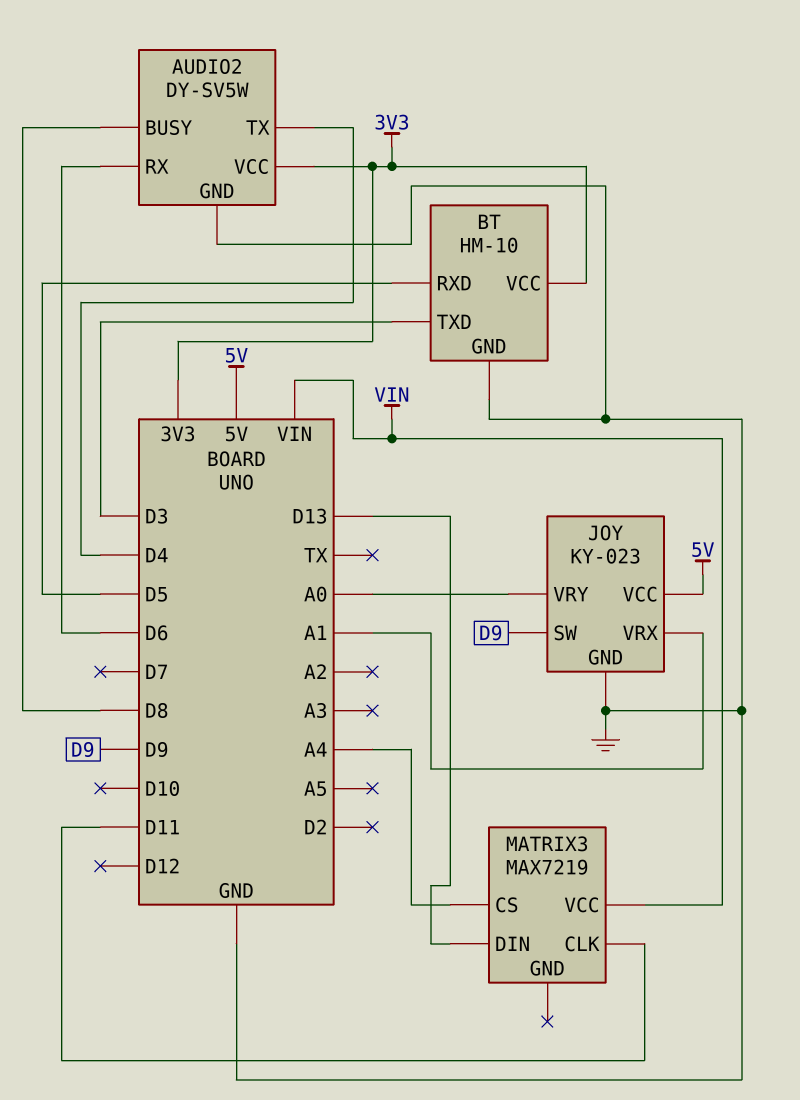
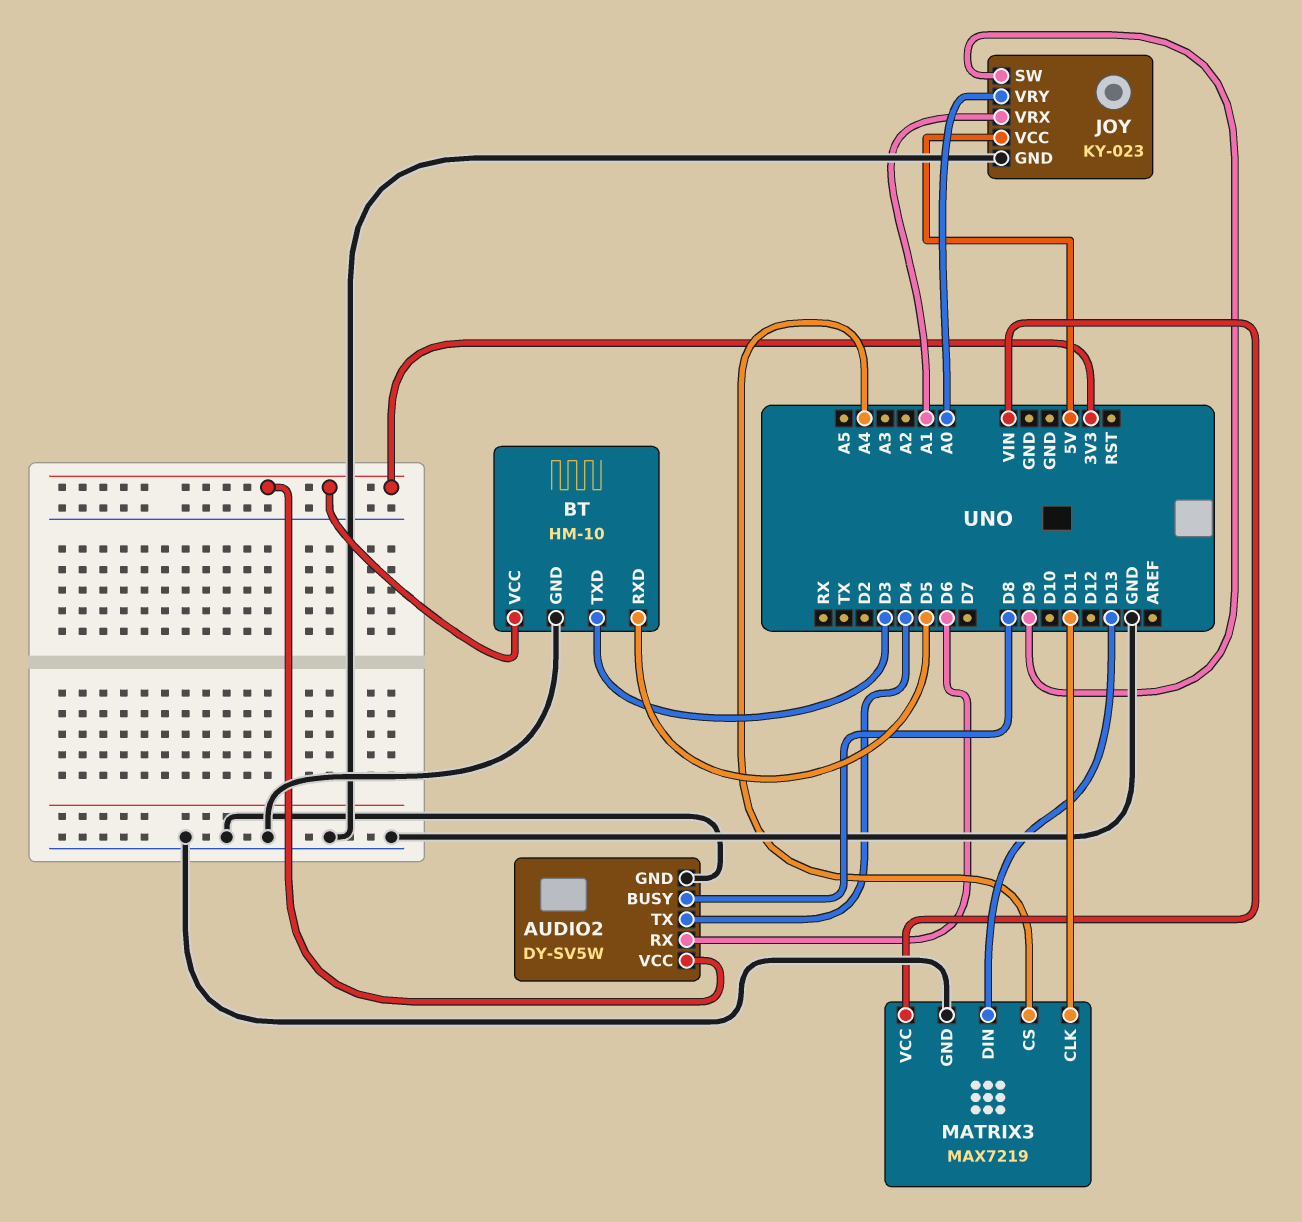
MATRIX3 pin GND: none -> GND

